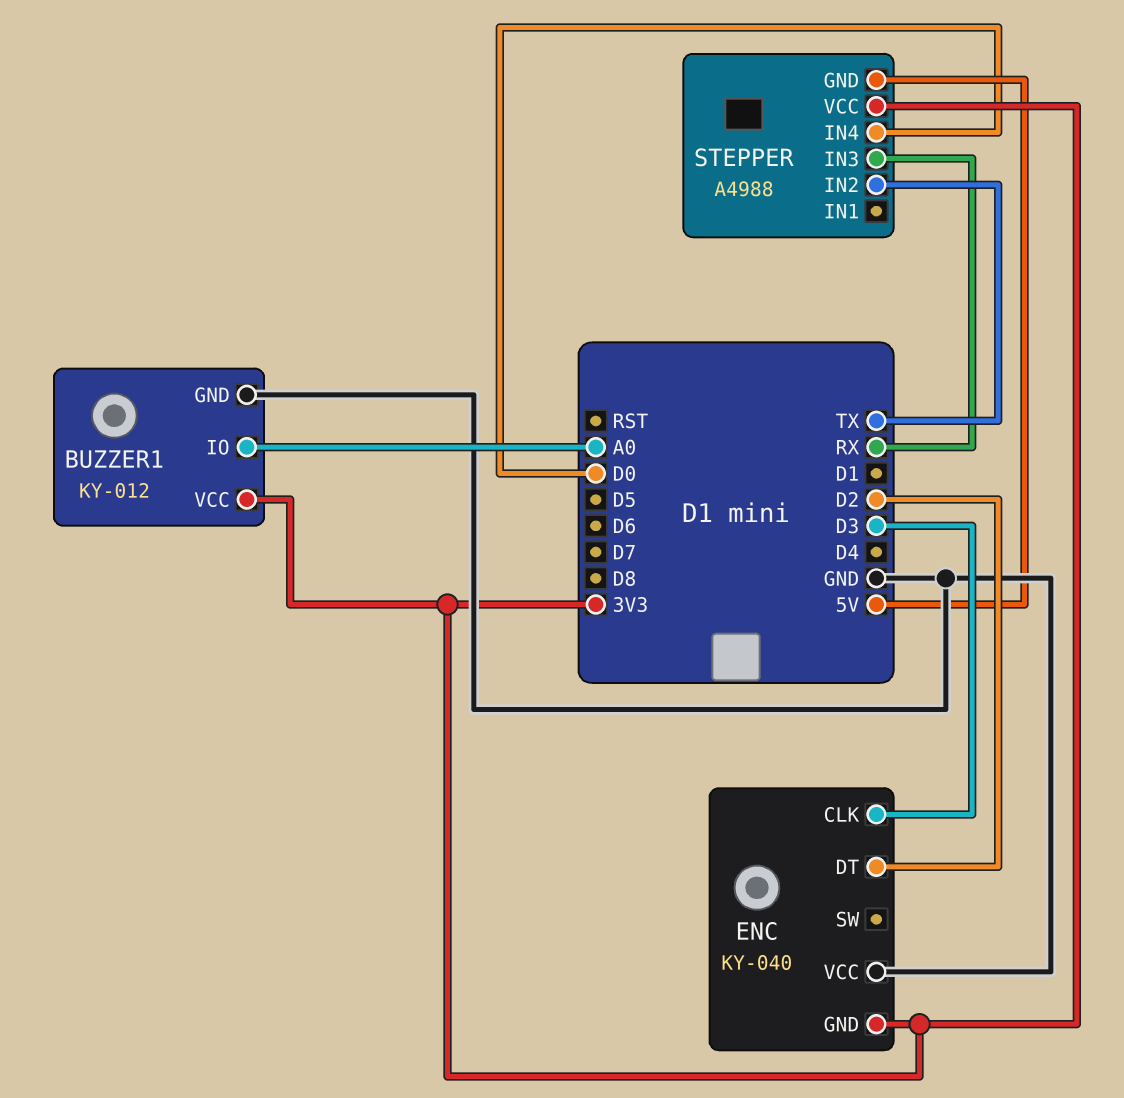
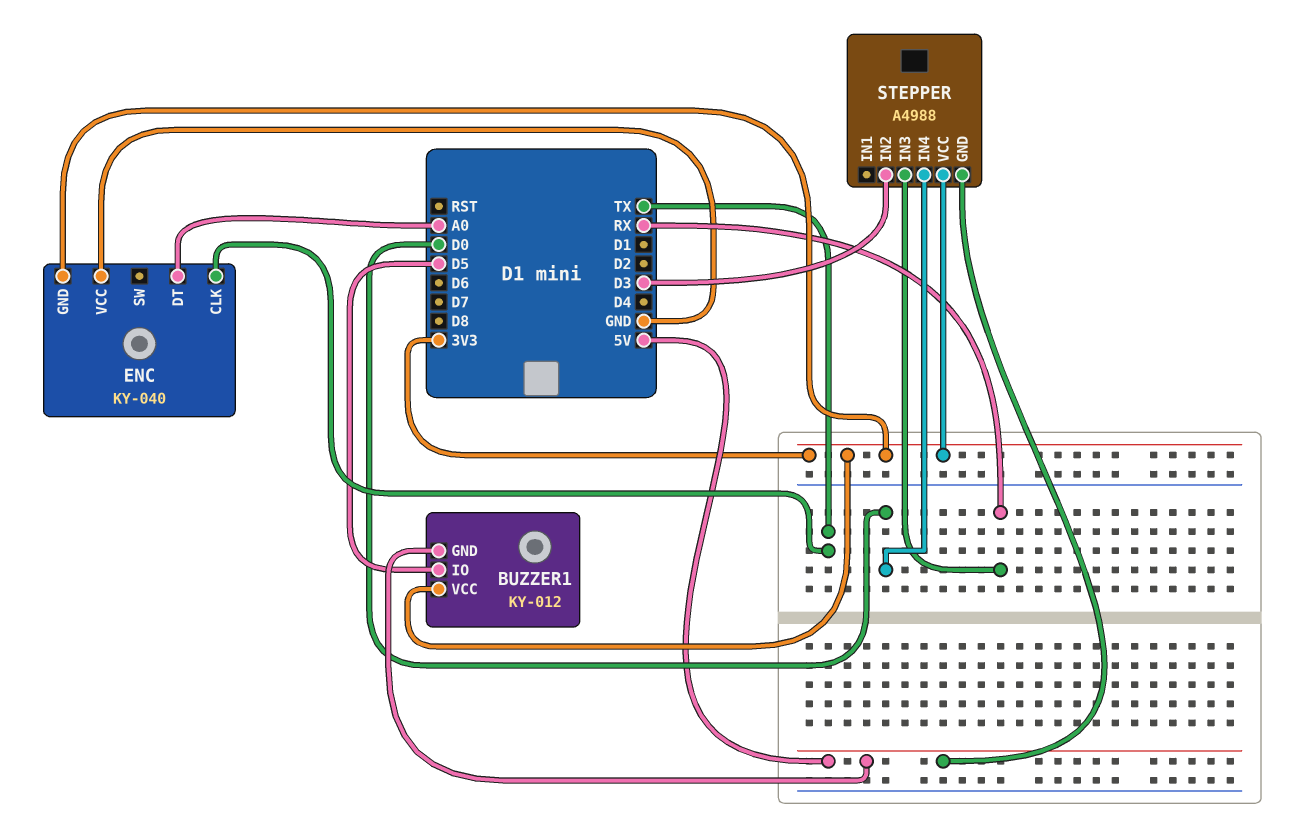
BUZZER1 pin GND: GND -> 5V
BUZZER1 pin IO: A0 -> D5
ENC pin CLK: D3 -> TX
ENC pin DT: D2 -> A0
STEPPER pin IN2: TX -> D3

